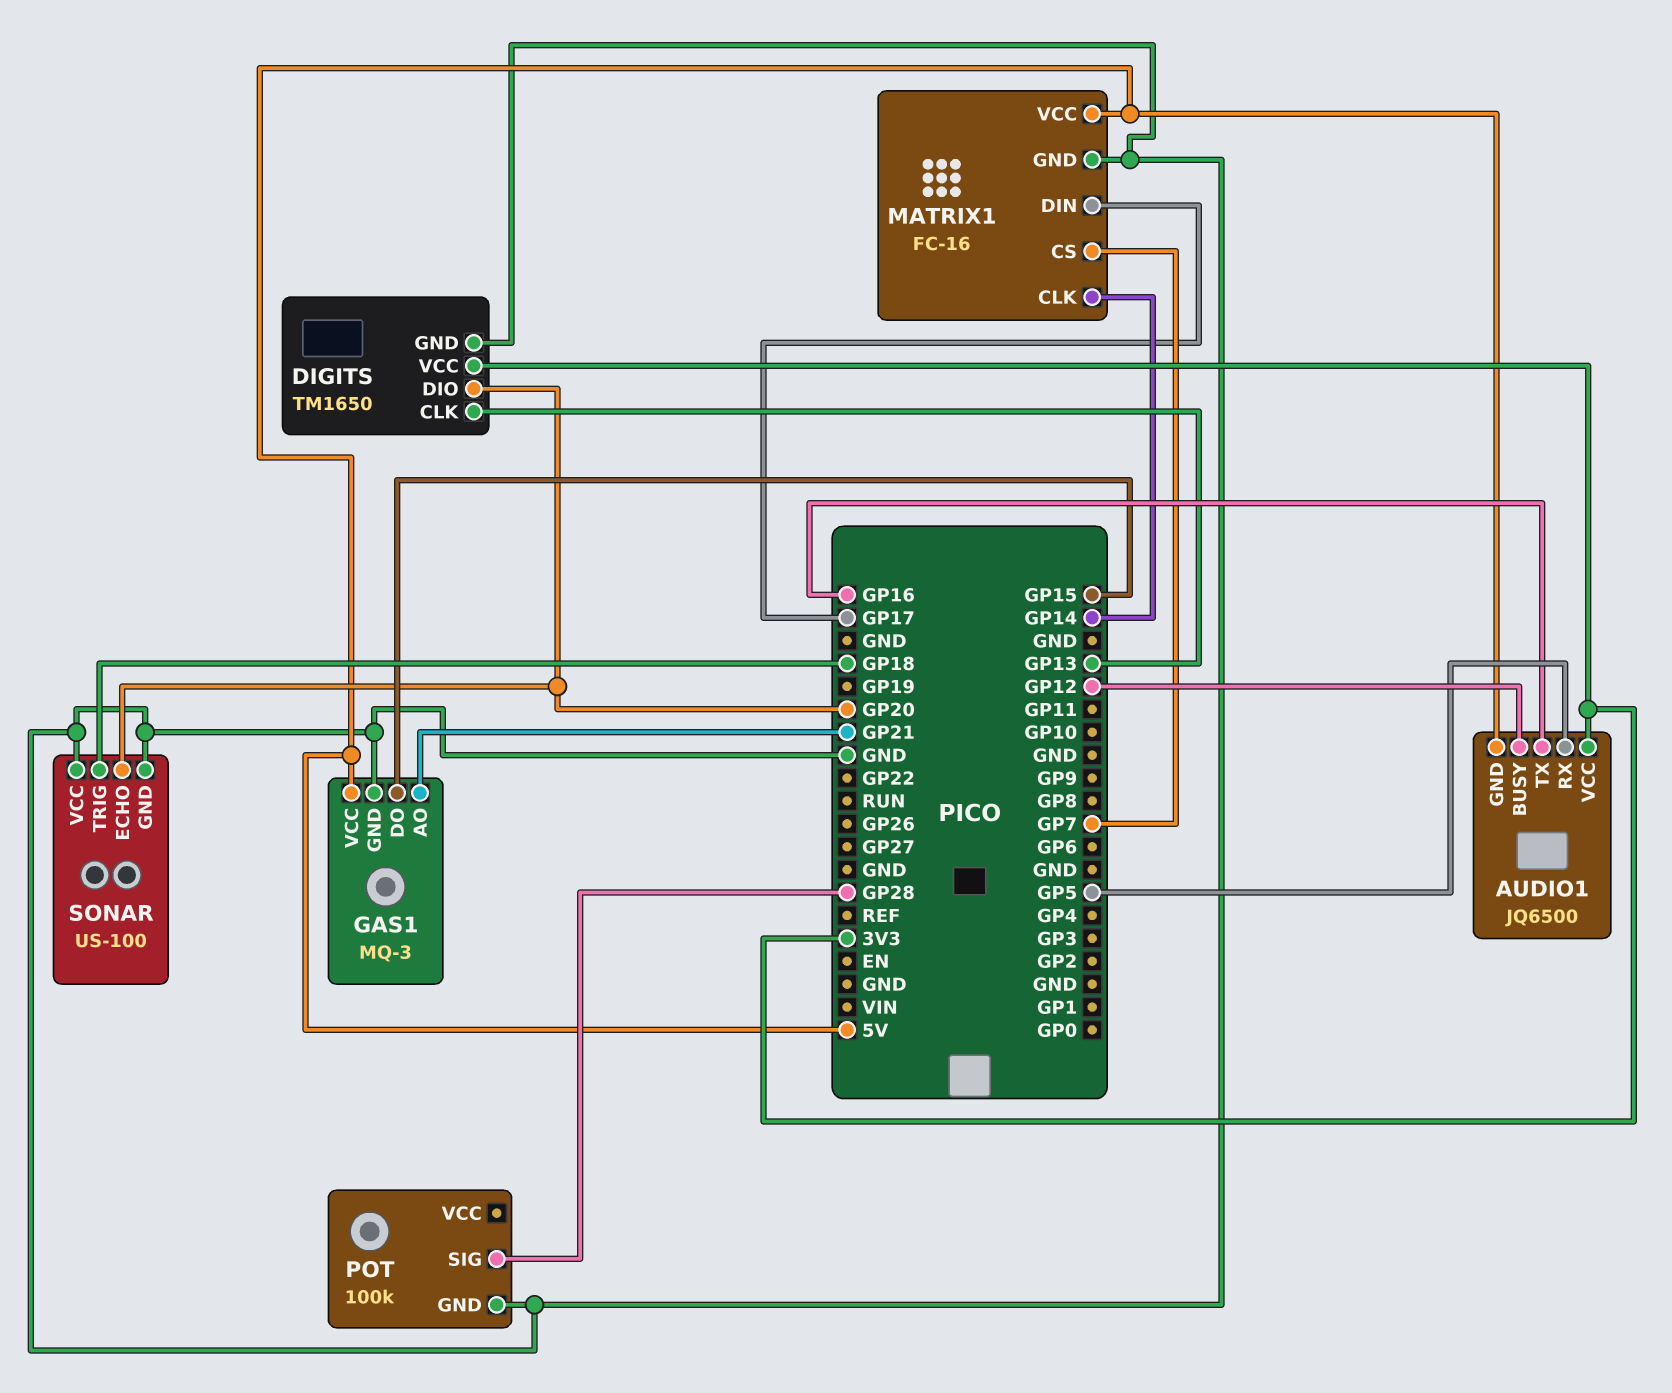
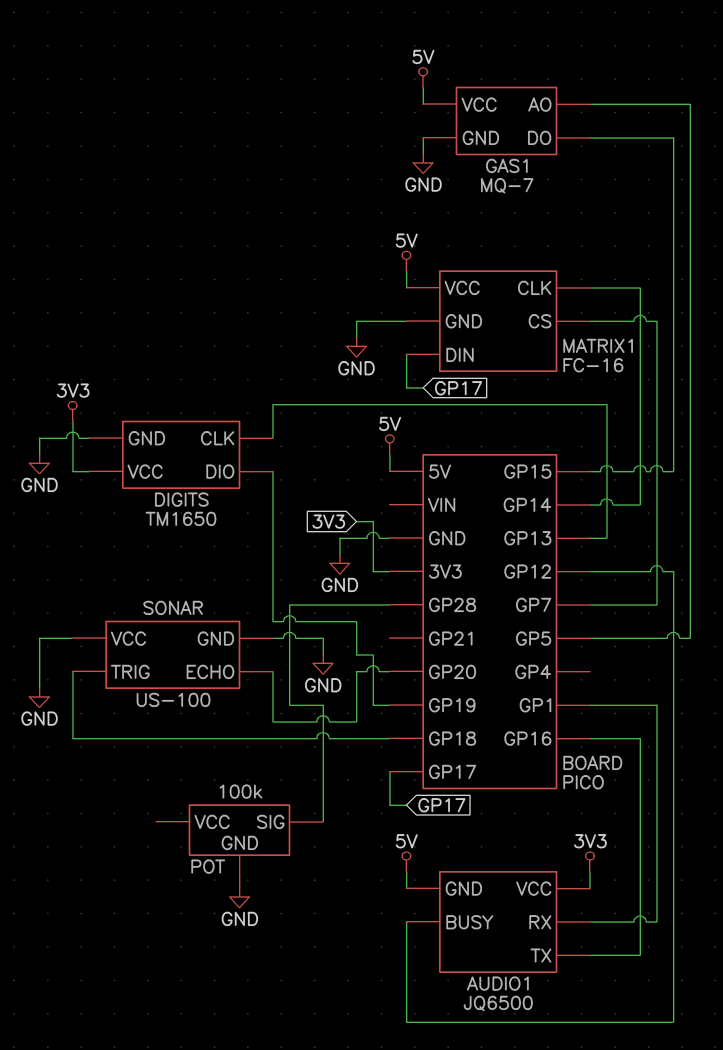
AUDIO1 pin RX: GP5 -> GP1
DIGITS pin DIO: GP20 -> GP19
GAS1: MQ-3 -> MQ-7
GAS1 pin AO: GP21 -> GP5

